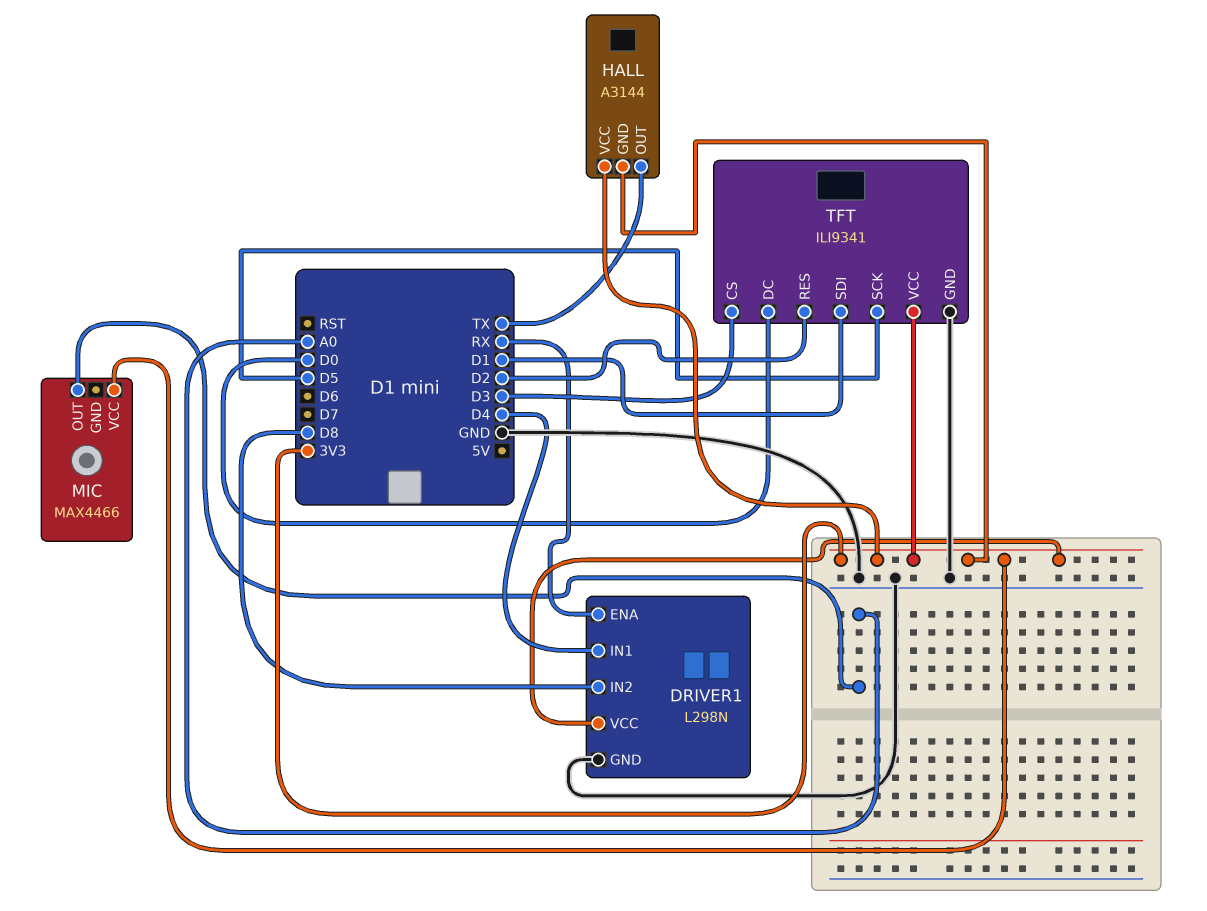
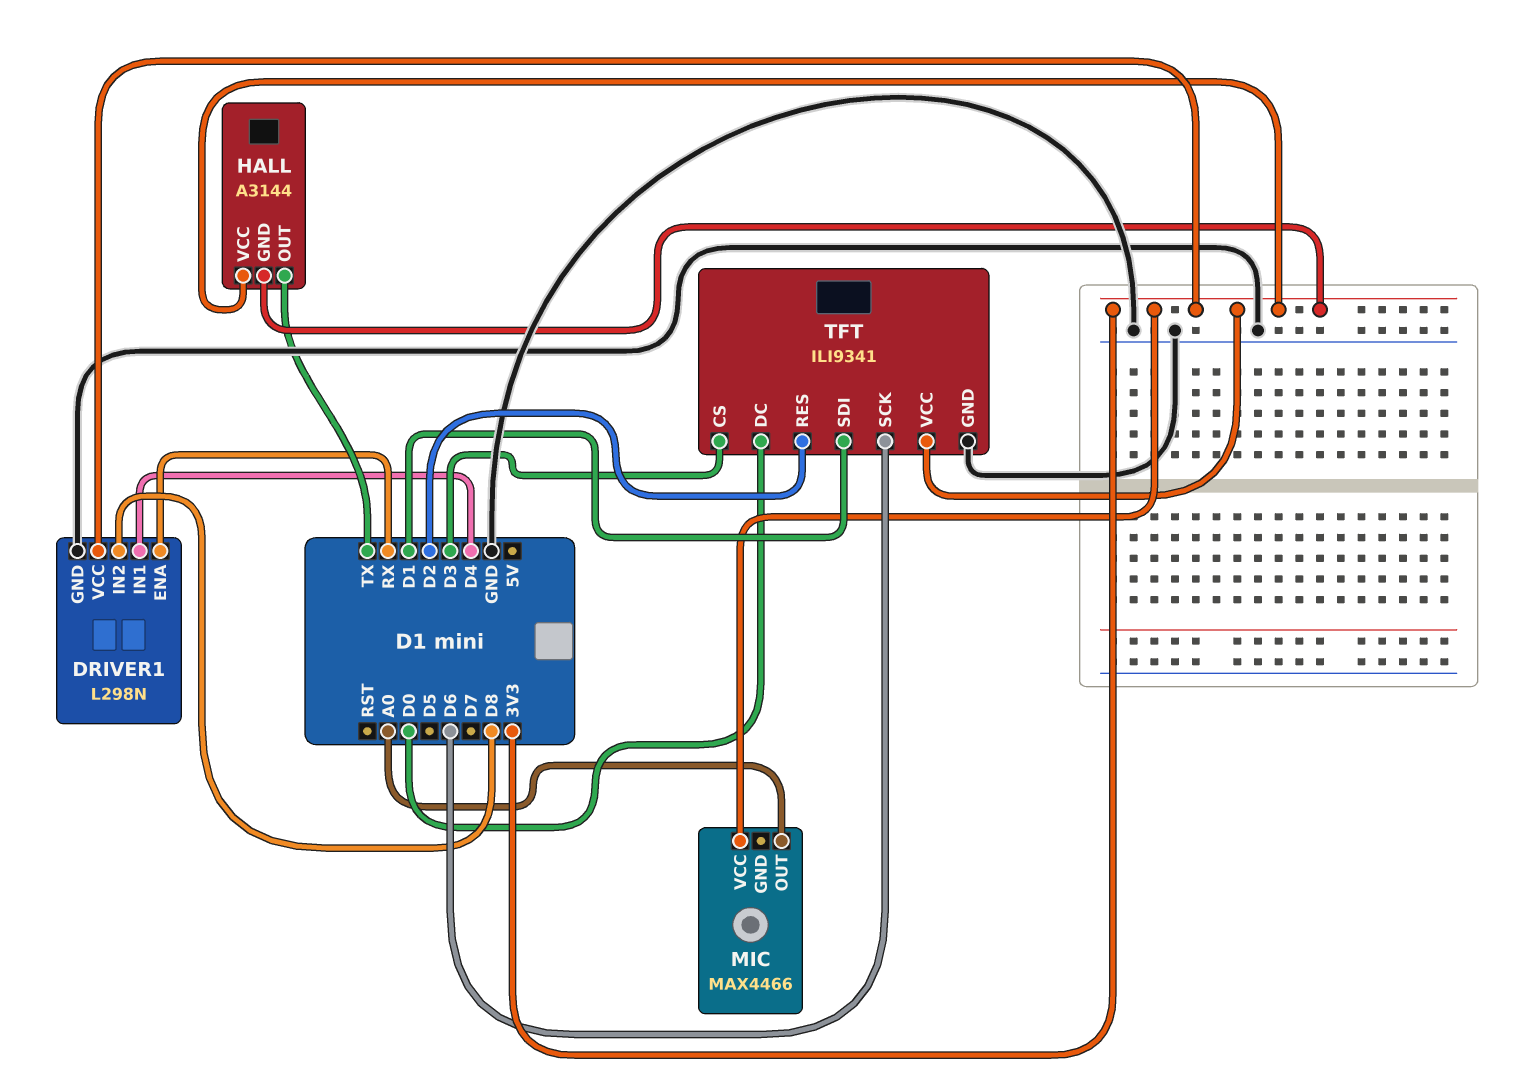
TFT pin SCK: D5 -> D6

